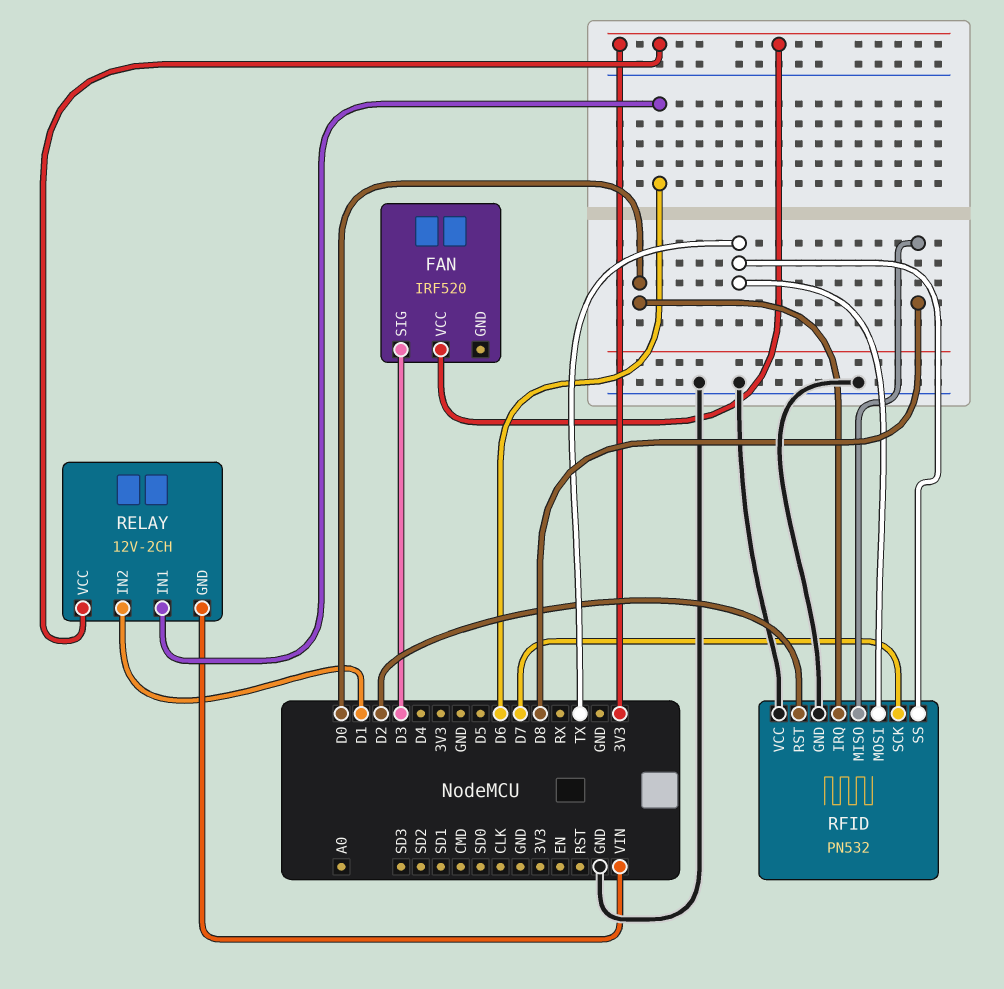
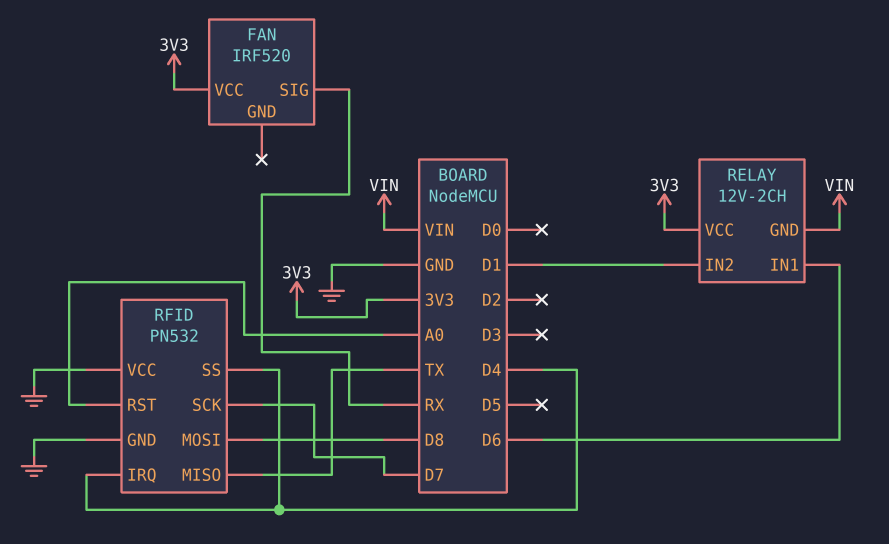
FAN pin SIG: D3 -> RX
RFID pin IRQ: D0 -> D4
RFID pin MISO: D8 -> TX
RFID pin MOSI: TX -> D8
RFID pin RST: D2 -> A0
RFID pin SS: TX -> D4

